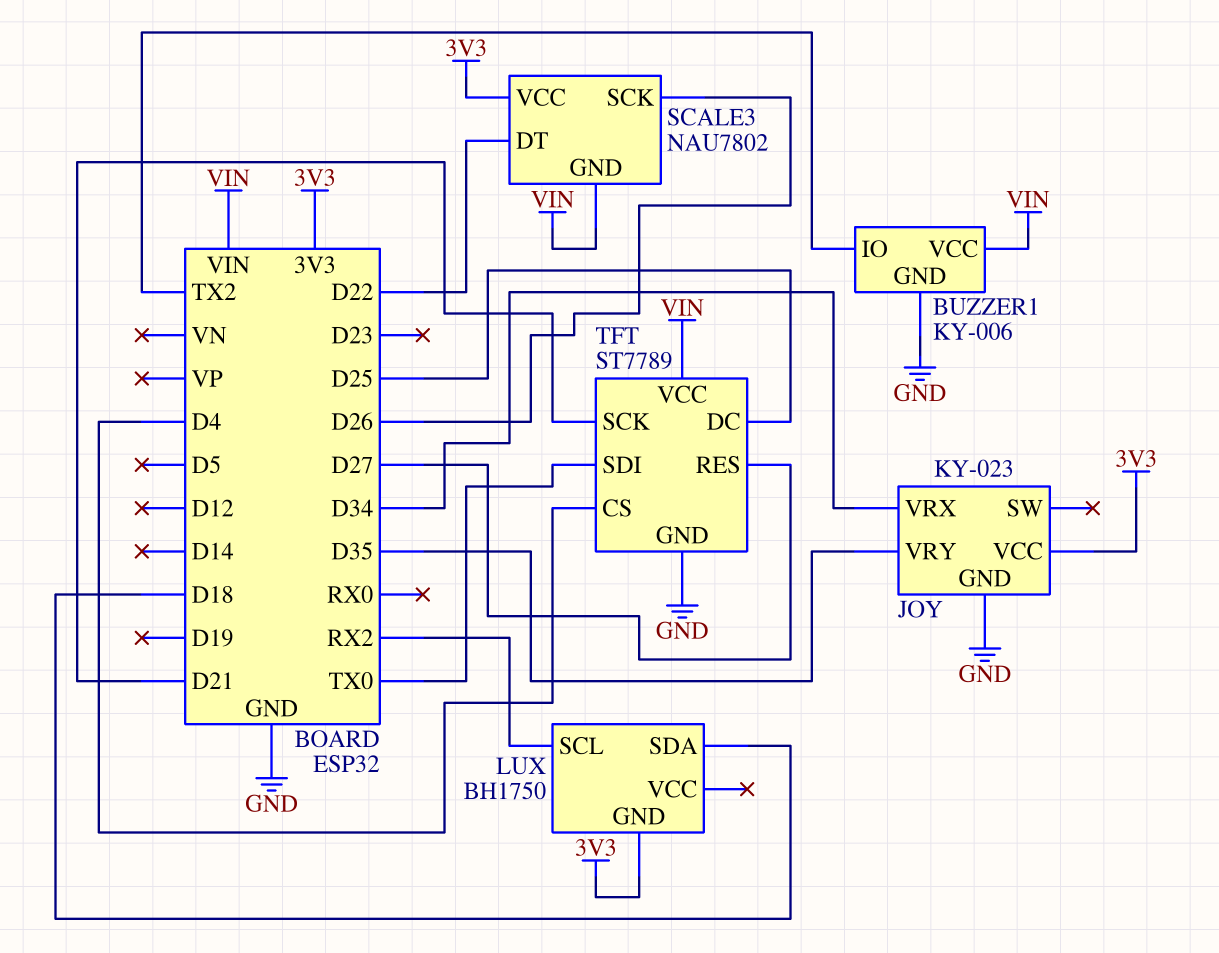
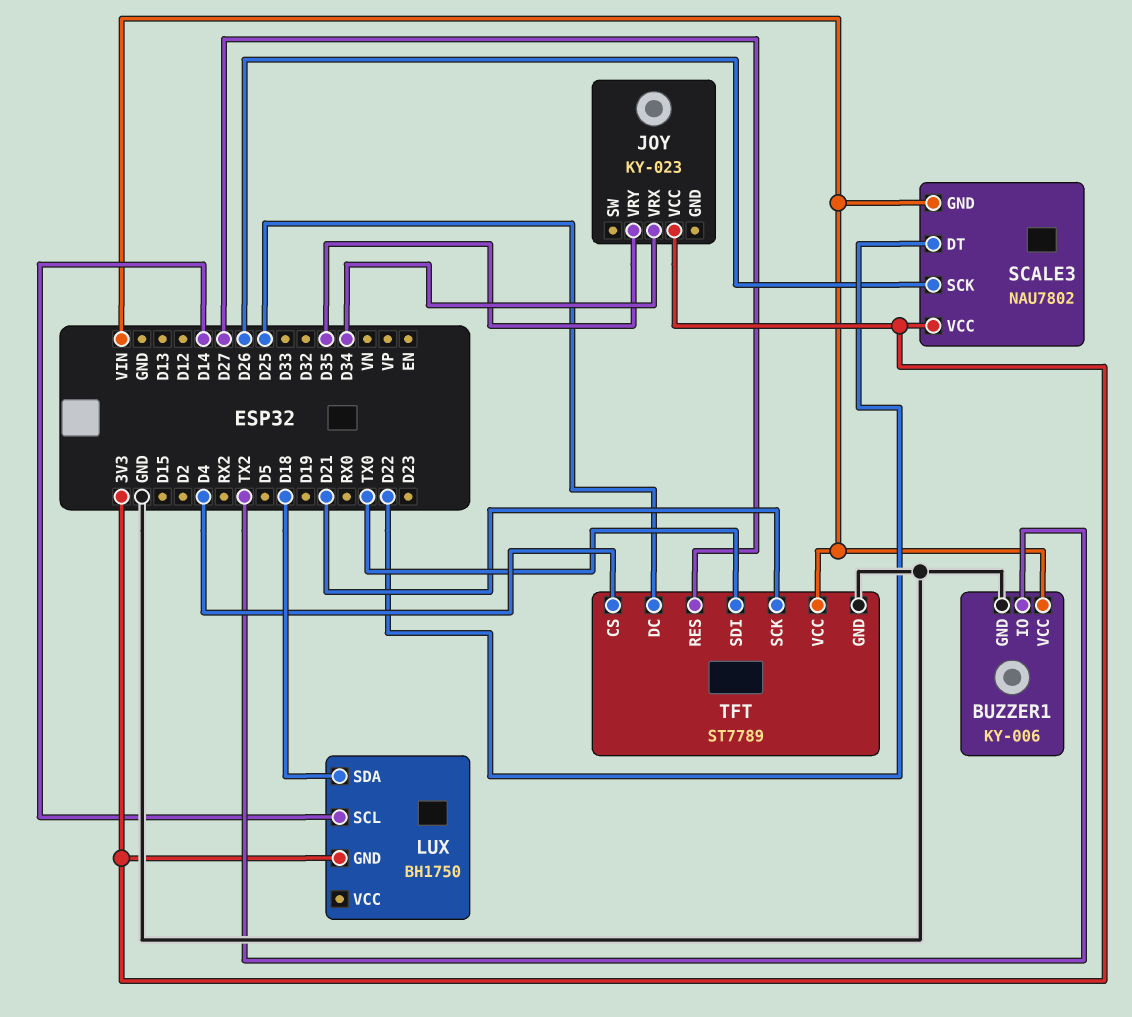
JOY pin GND: GND -> none
LUX pin SCL: RX2 -> D14

